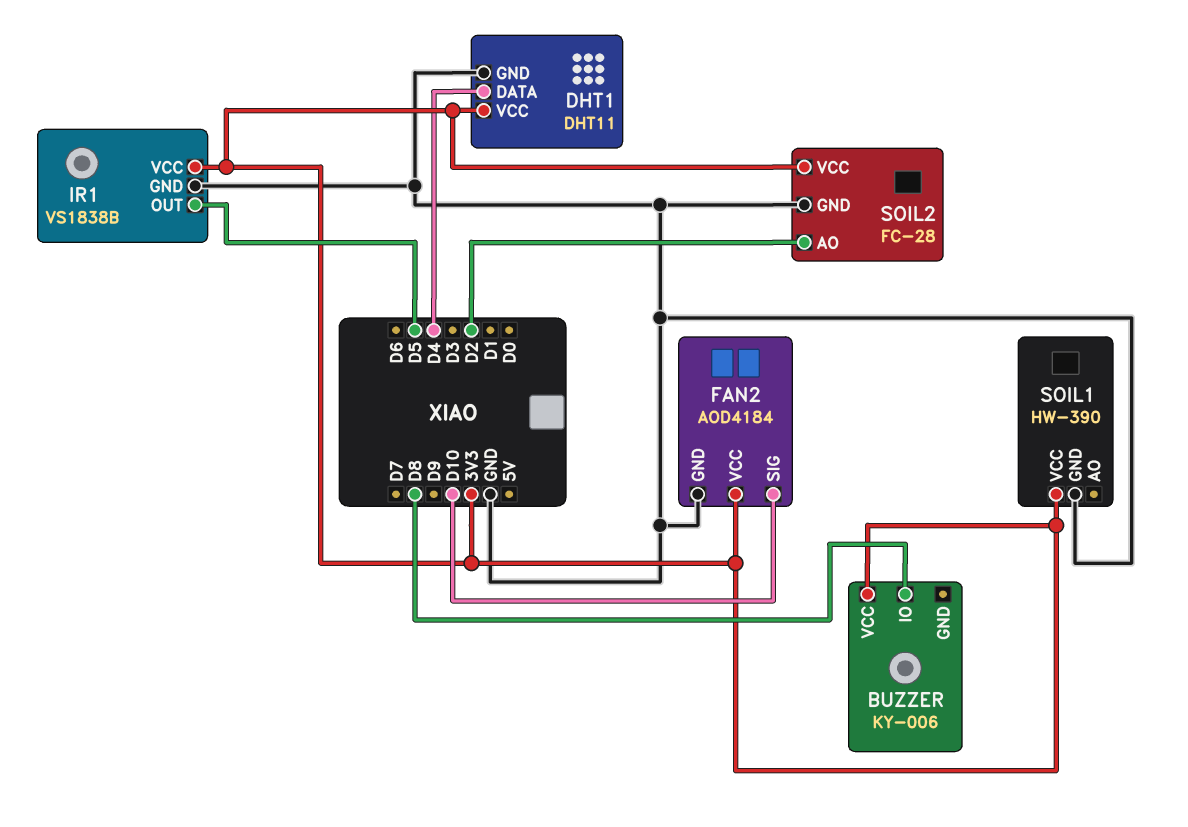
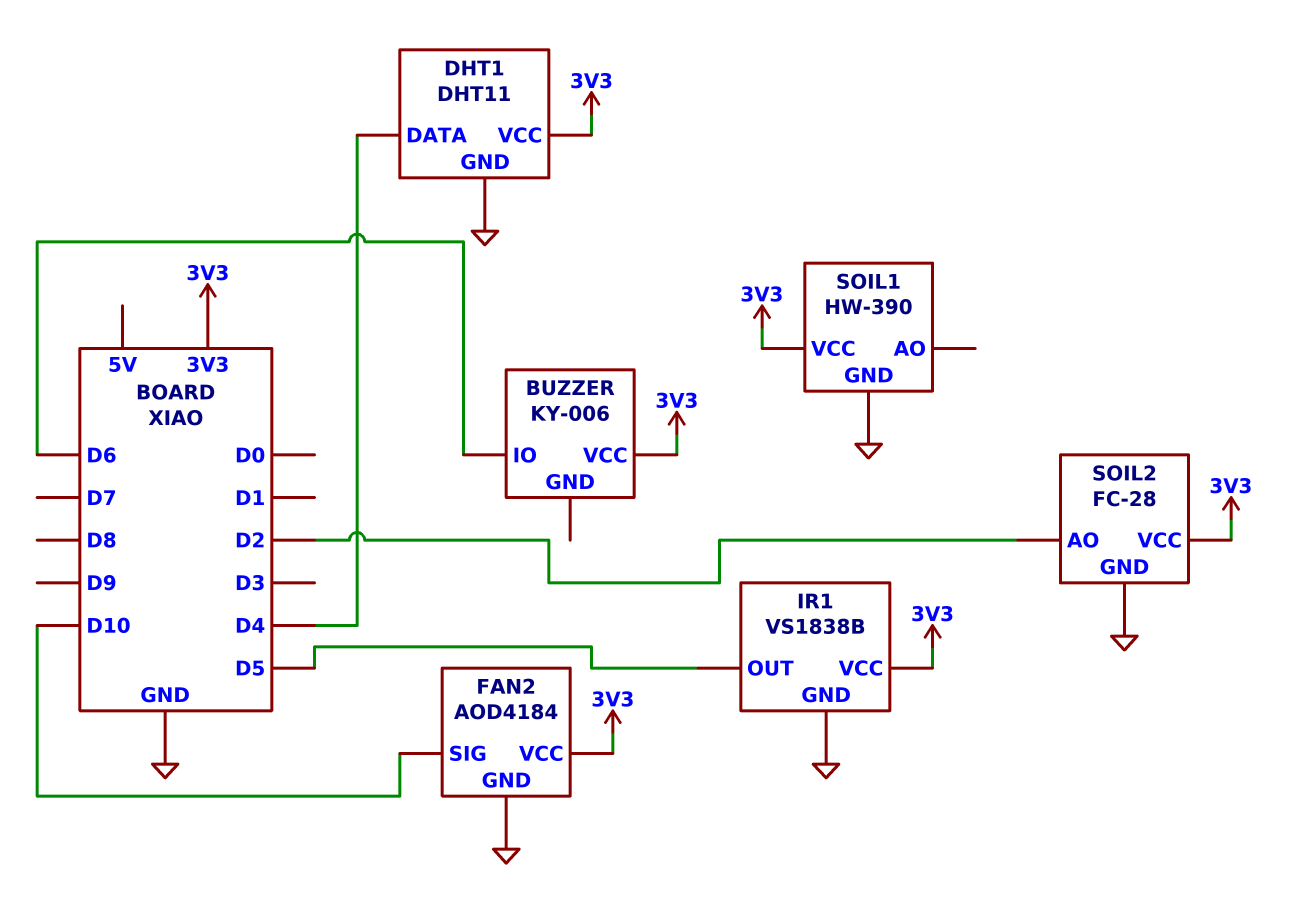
BUZZER pin IO: D8 -> D6

